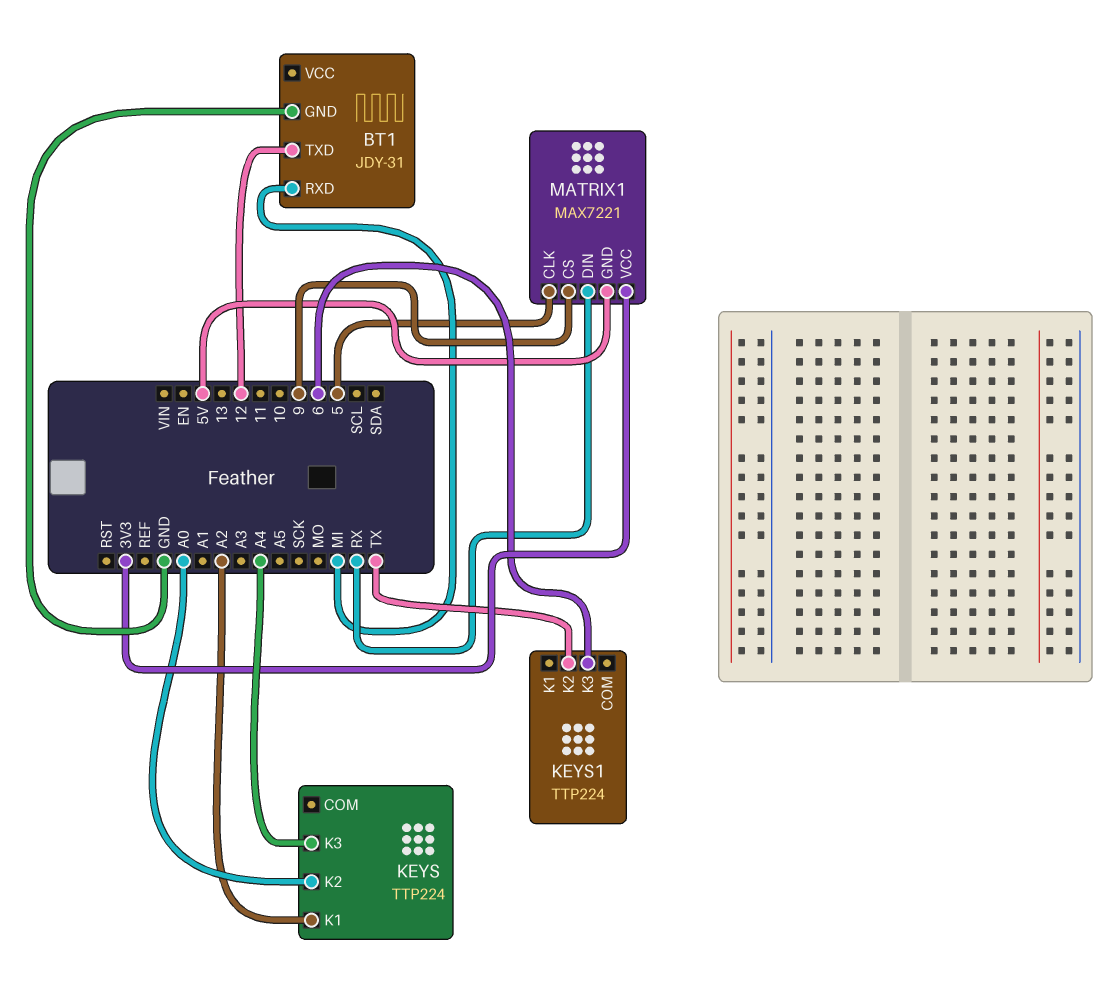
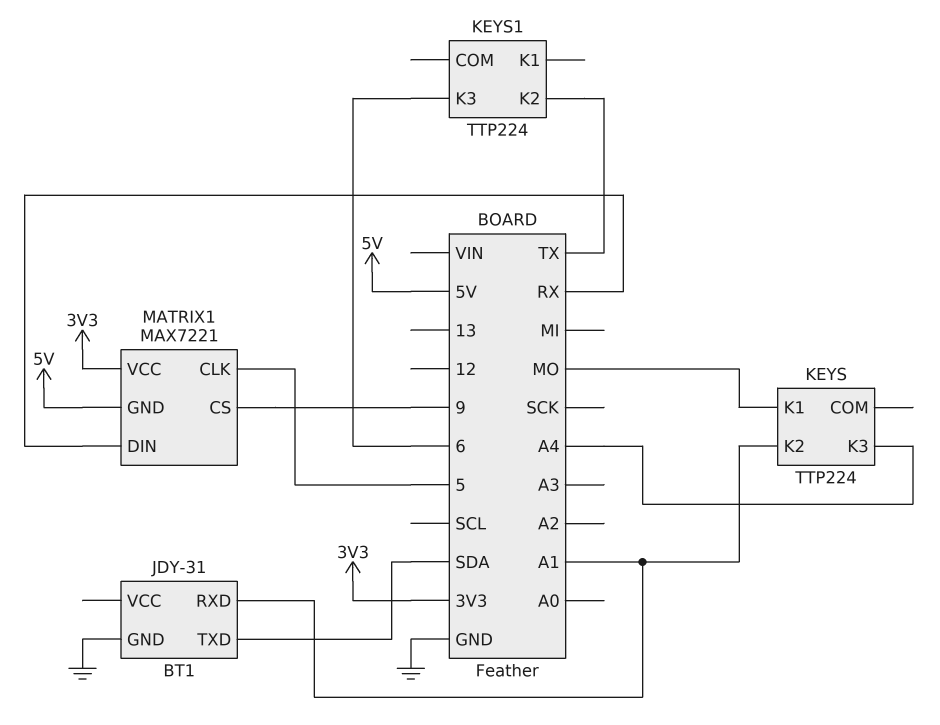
BT1 pin RXD: MI -> A1
BT1 pin TXD: 12 -> SDA
KEYS pin K1: A2 -> MO
KEYS pin K2: A0 -> A1

